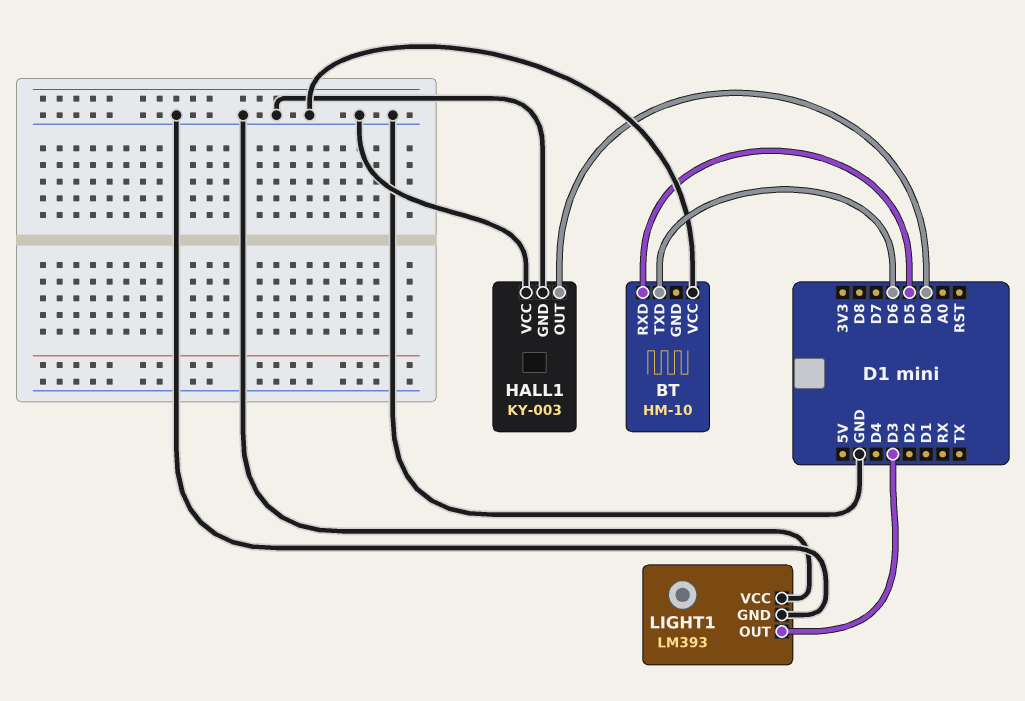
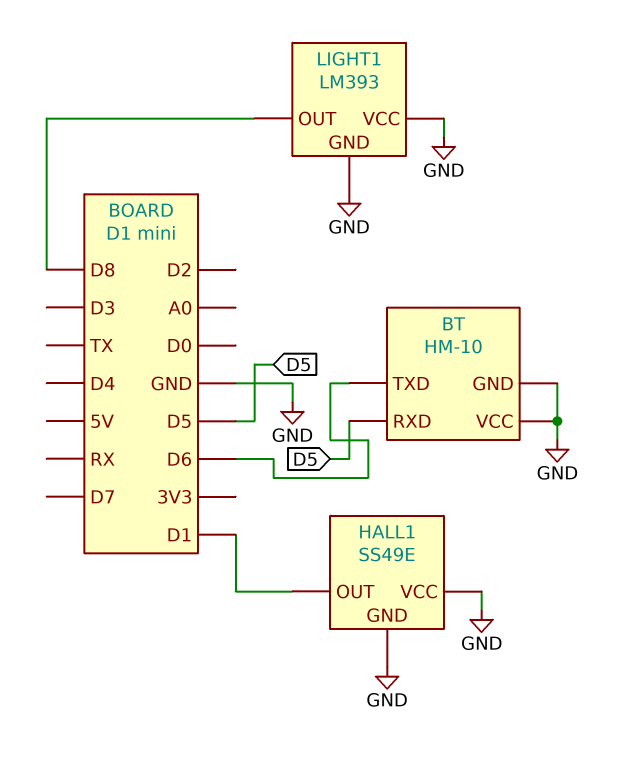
BT pin GND: none -> GND
HALL1: KY-003 -> SS49E
HALL1 pin OUT: D0 -> D1
LIGHT1 pin OUT: D3 -> D8

